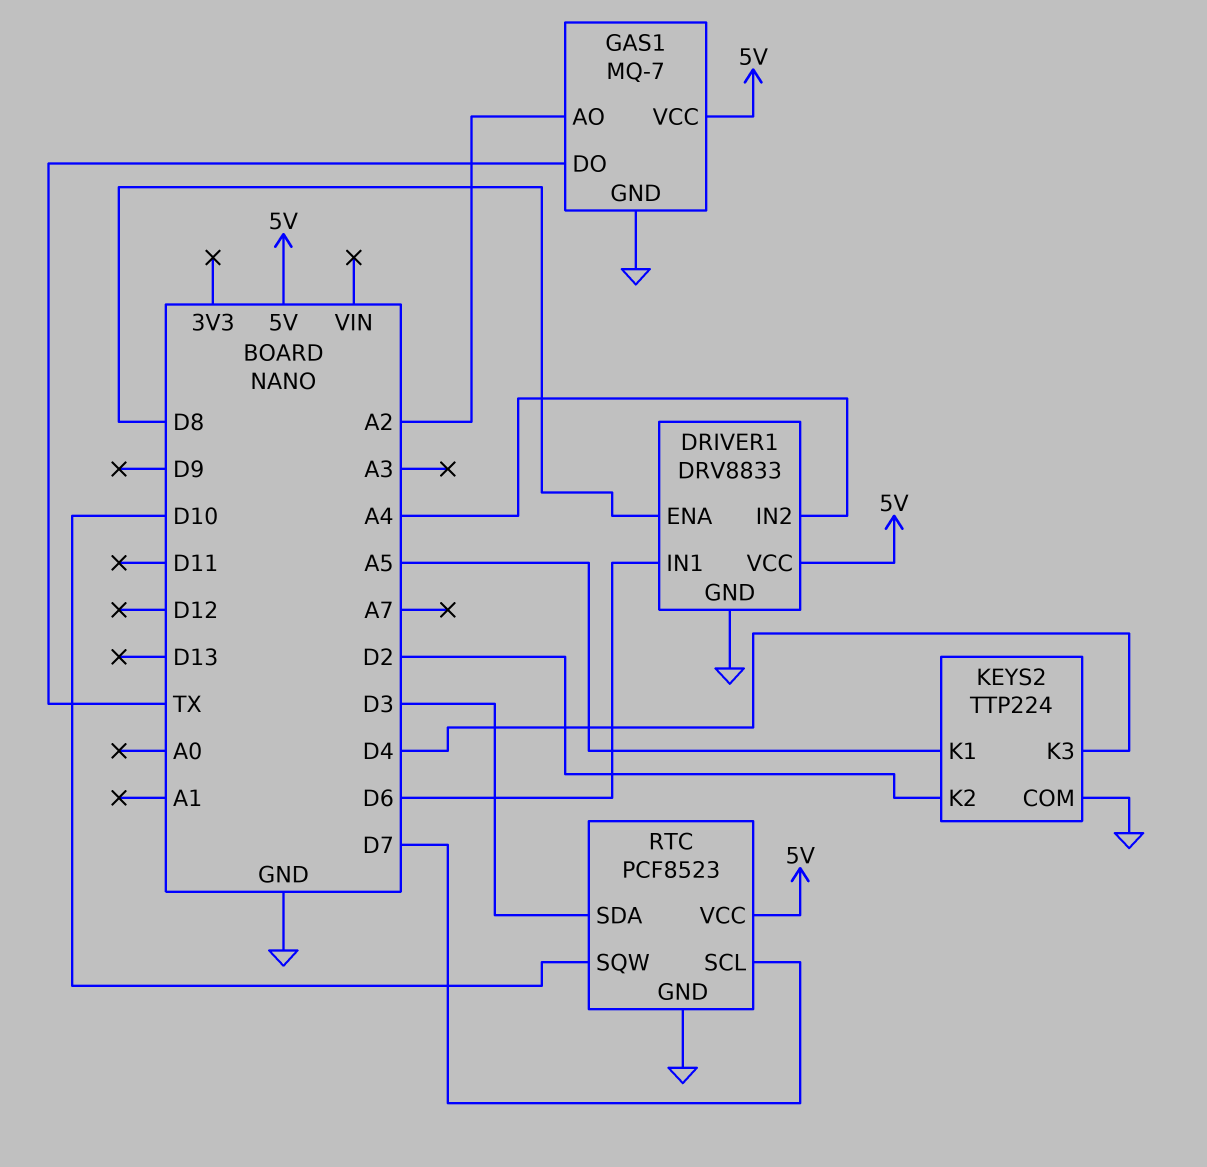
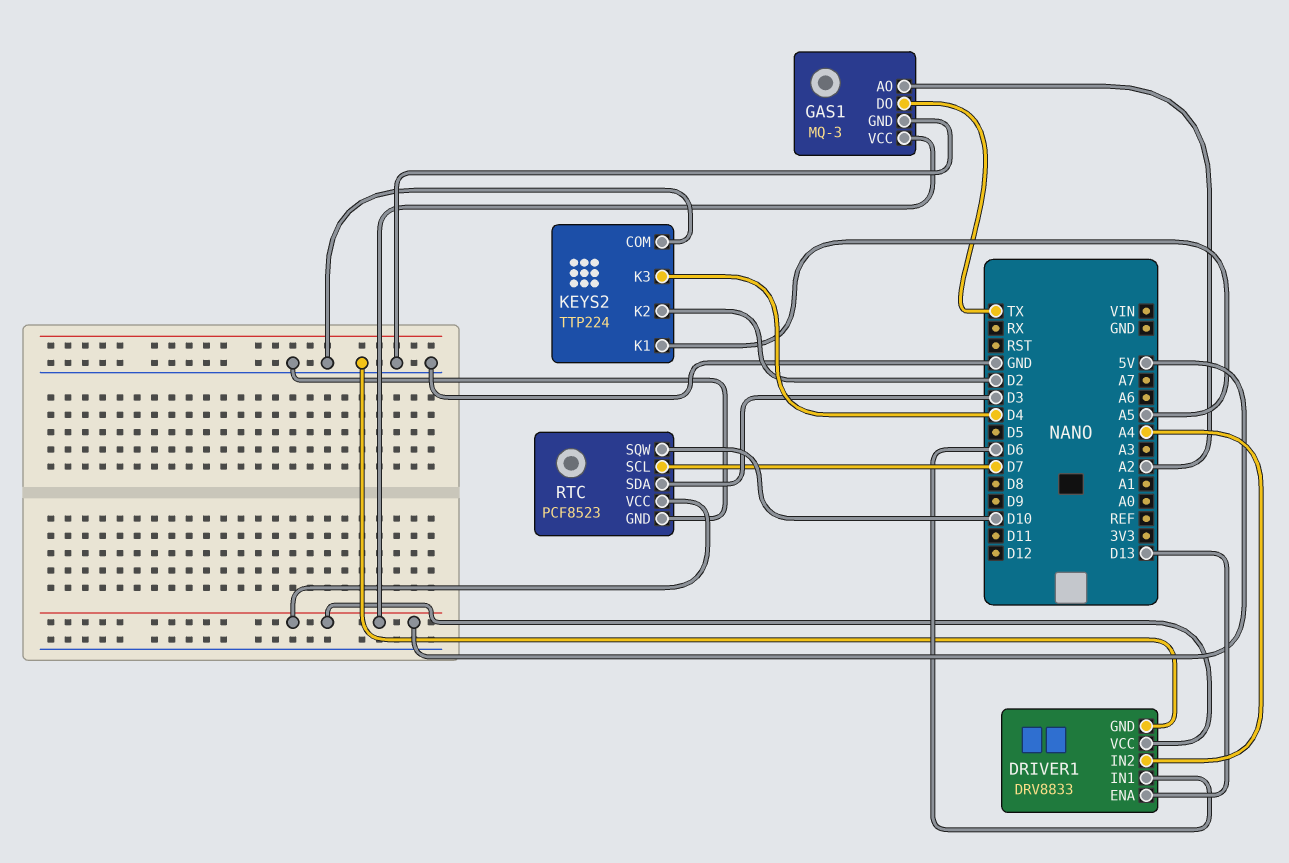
DRIVER1 pin ENA: D8 -> D13
GAS1: MQ-7 -> MQ-3

